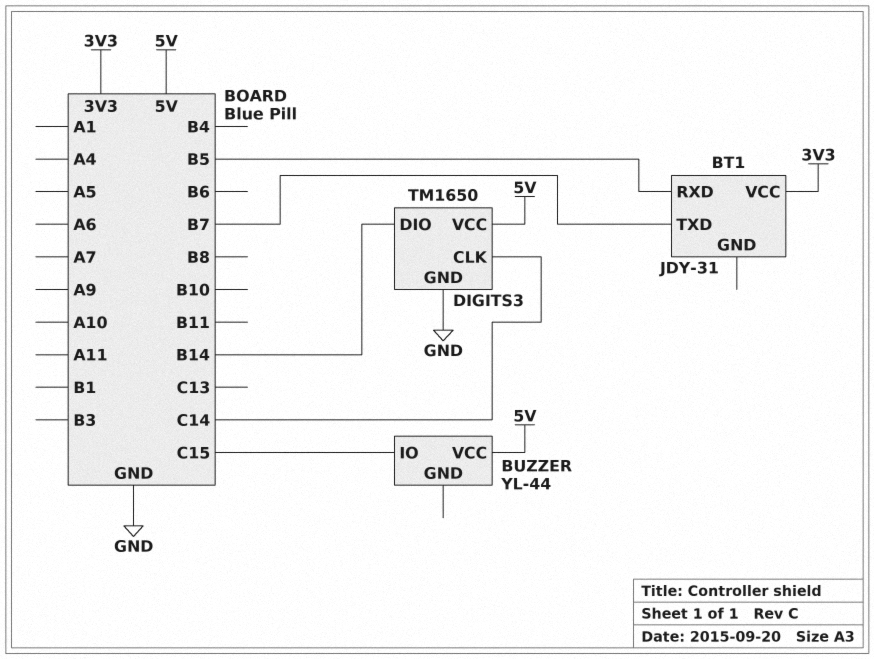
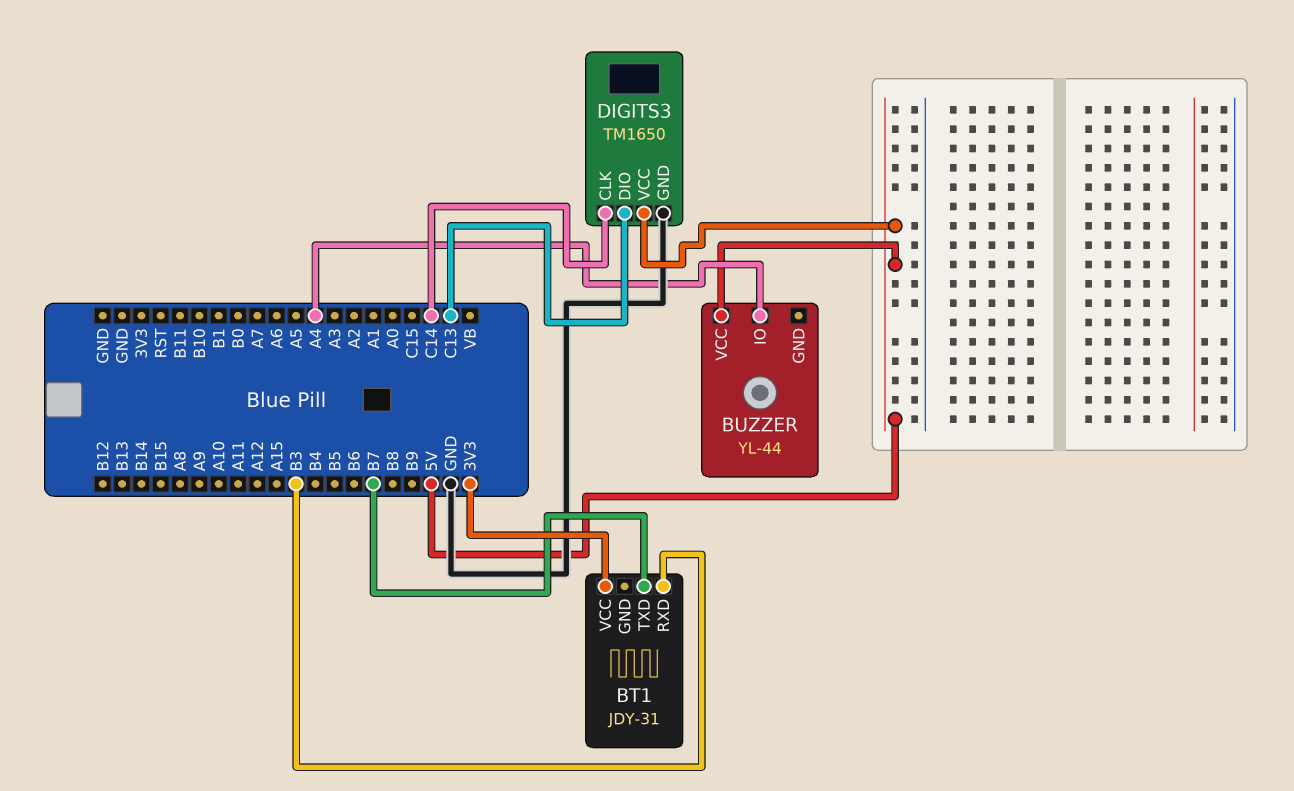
BT1 pin RXD: B5 -> B3
BUZZER pin IO: C15 -> A4
DIGITS3 pin DIO: B14 -> C13

